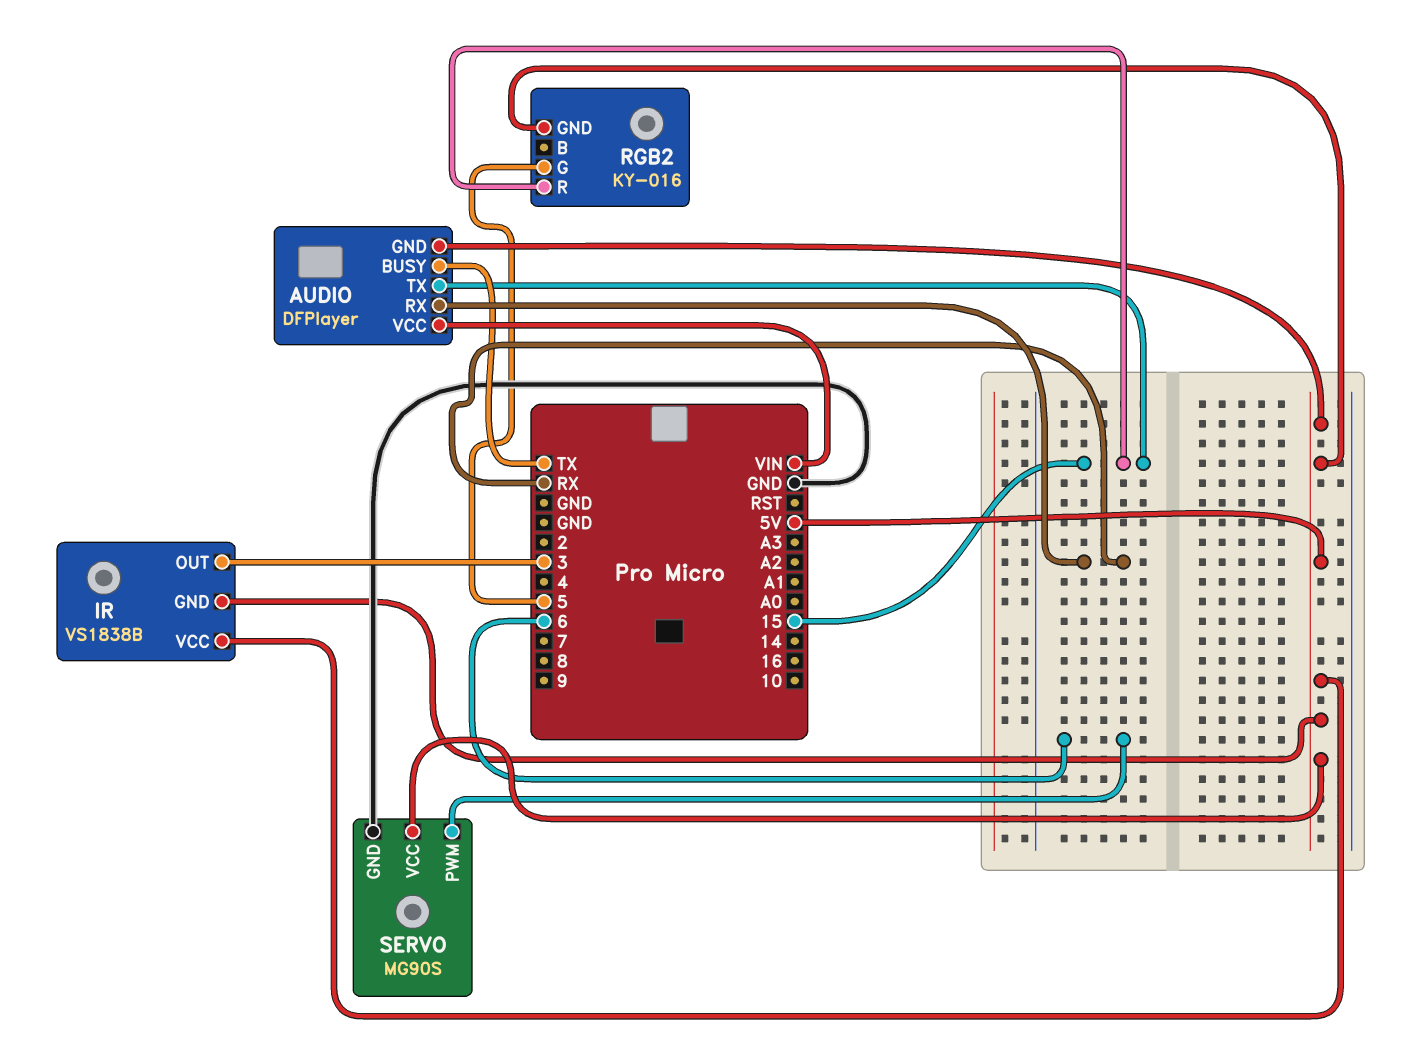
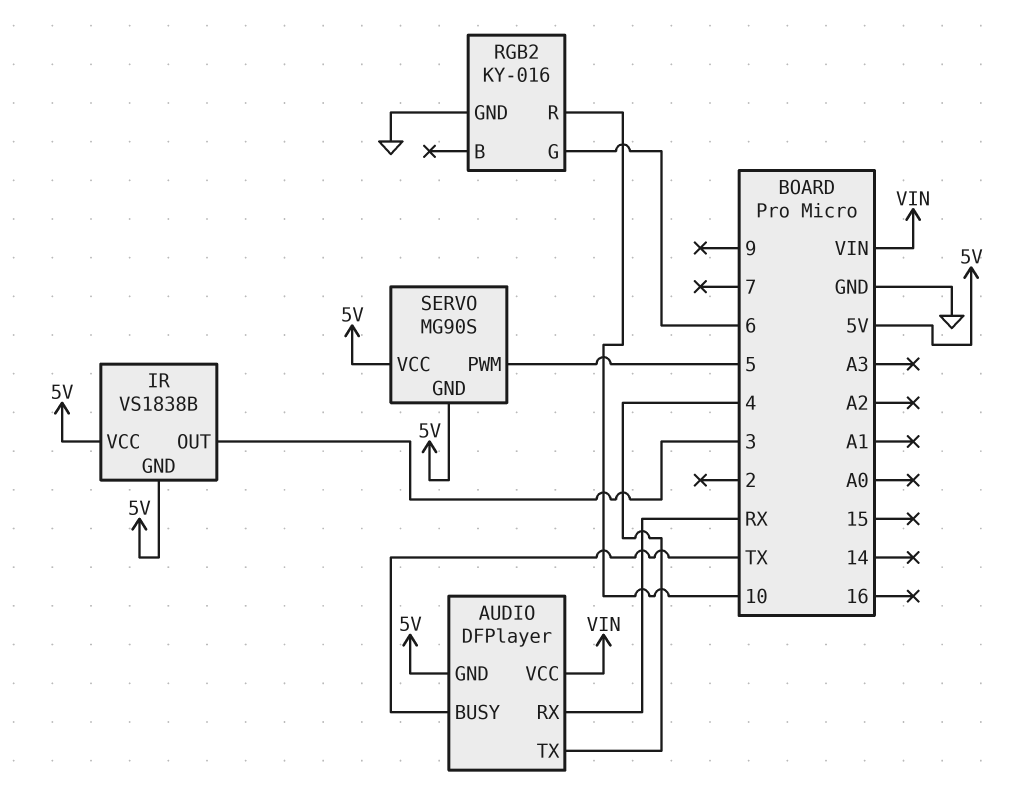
AUDIO pin TX: 15 -> 4
RGB2 pin G: 5 -> 6
RGB2 pin GND: 5V -> GND
RGB2 pin R: 15 -> 10
SERVO pin GND: GND -> 5V
SERVO pin PWM: 6 -> 5

